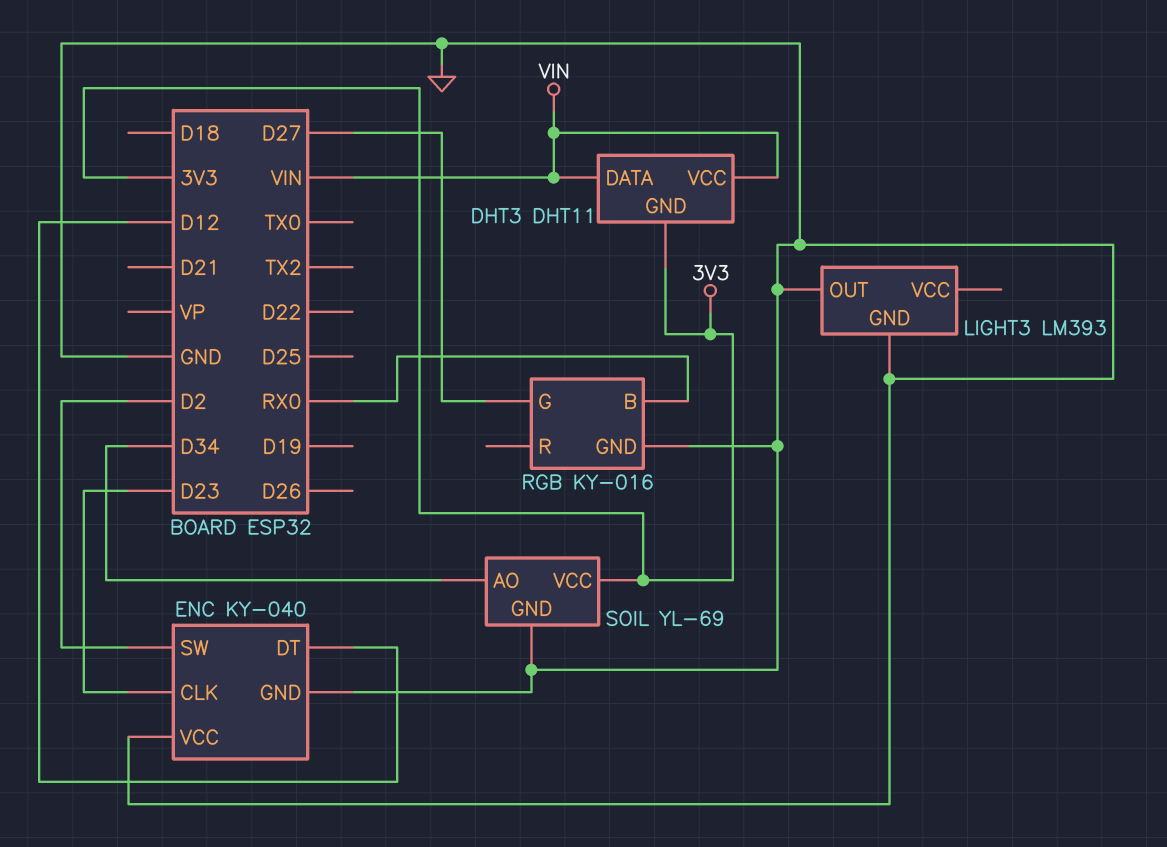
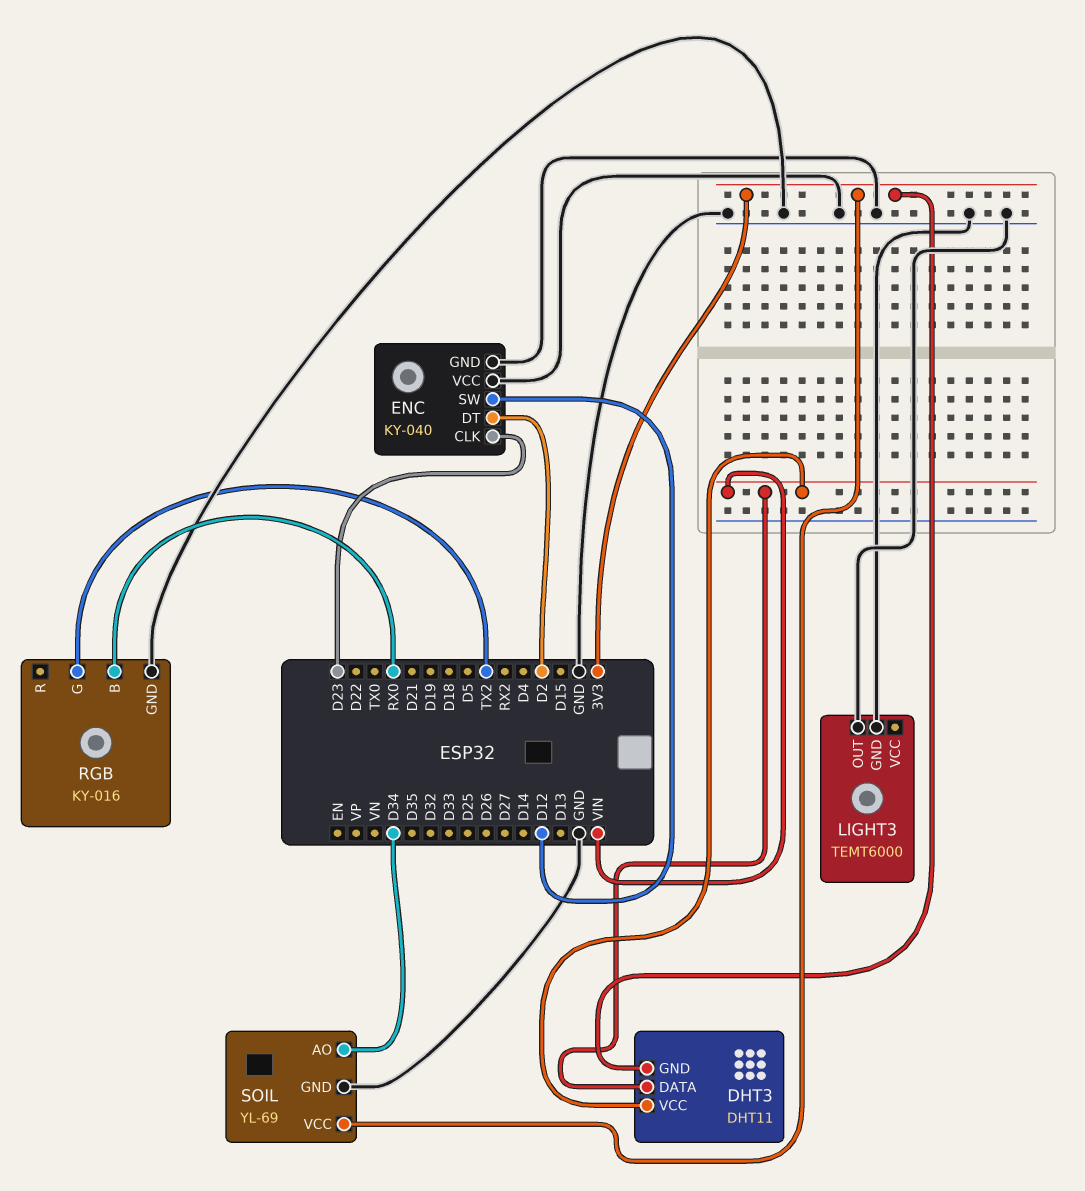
ENC pin DT: D12 -> D2
ENC pin SW: D2 -> D12
LIGHT3: LM393 -> TEMT6000
RGB pin G: D27 -> TX2

